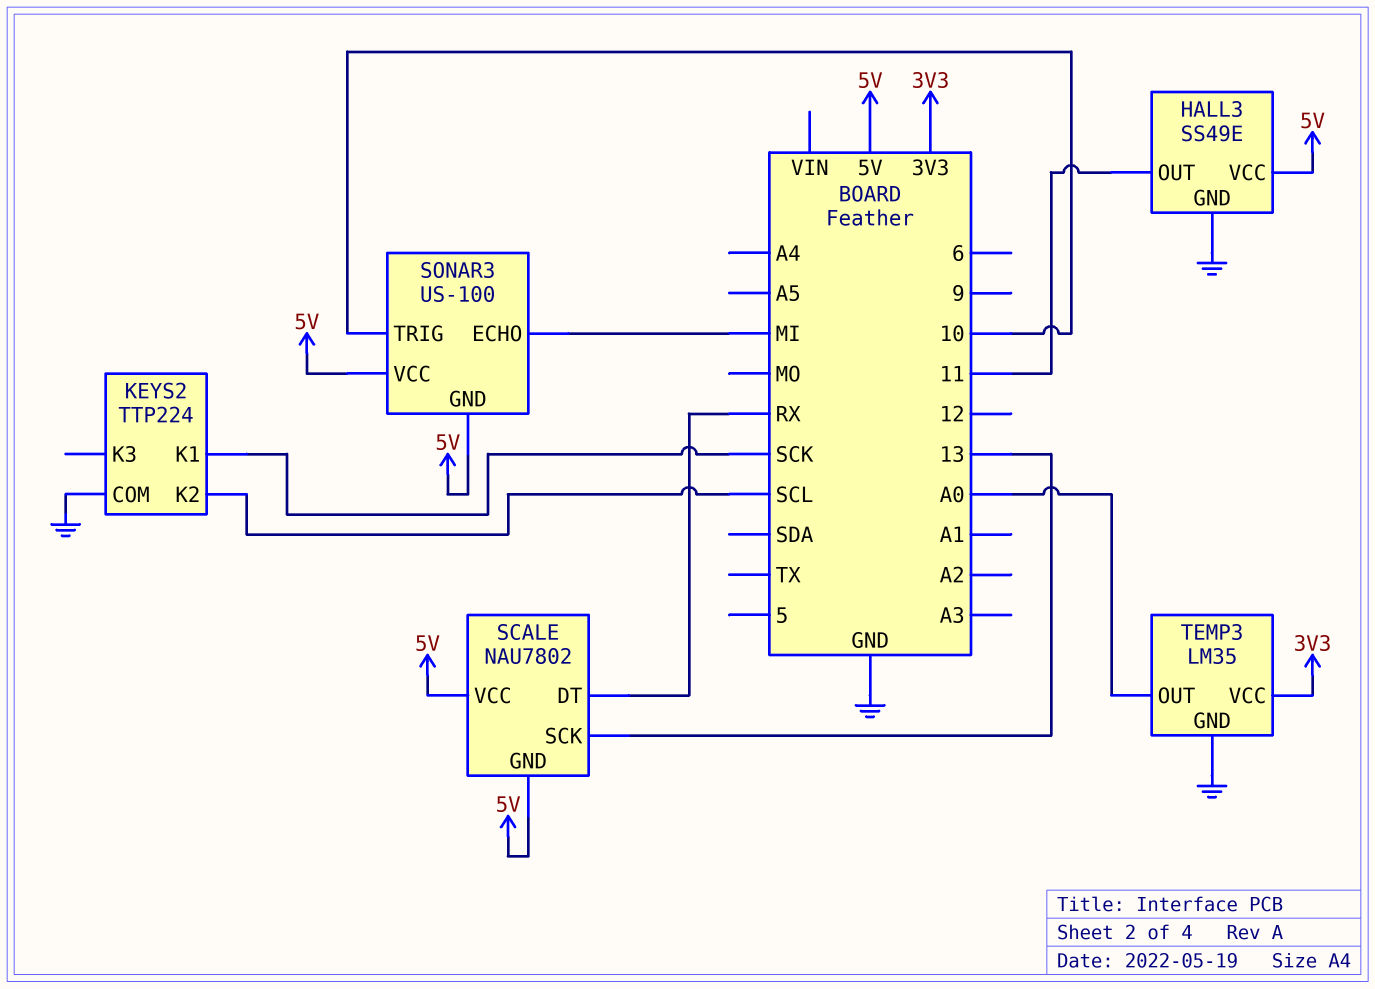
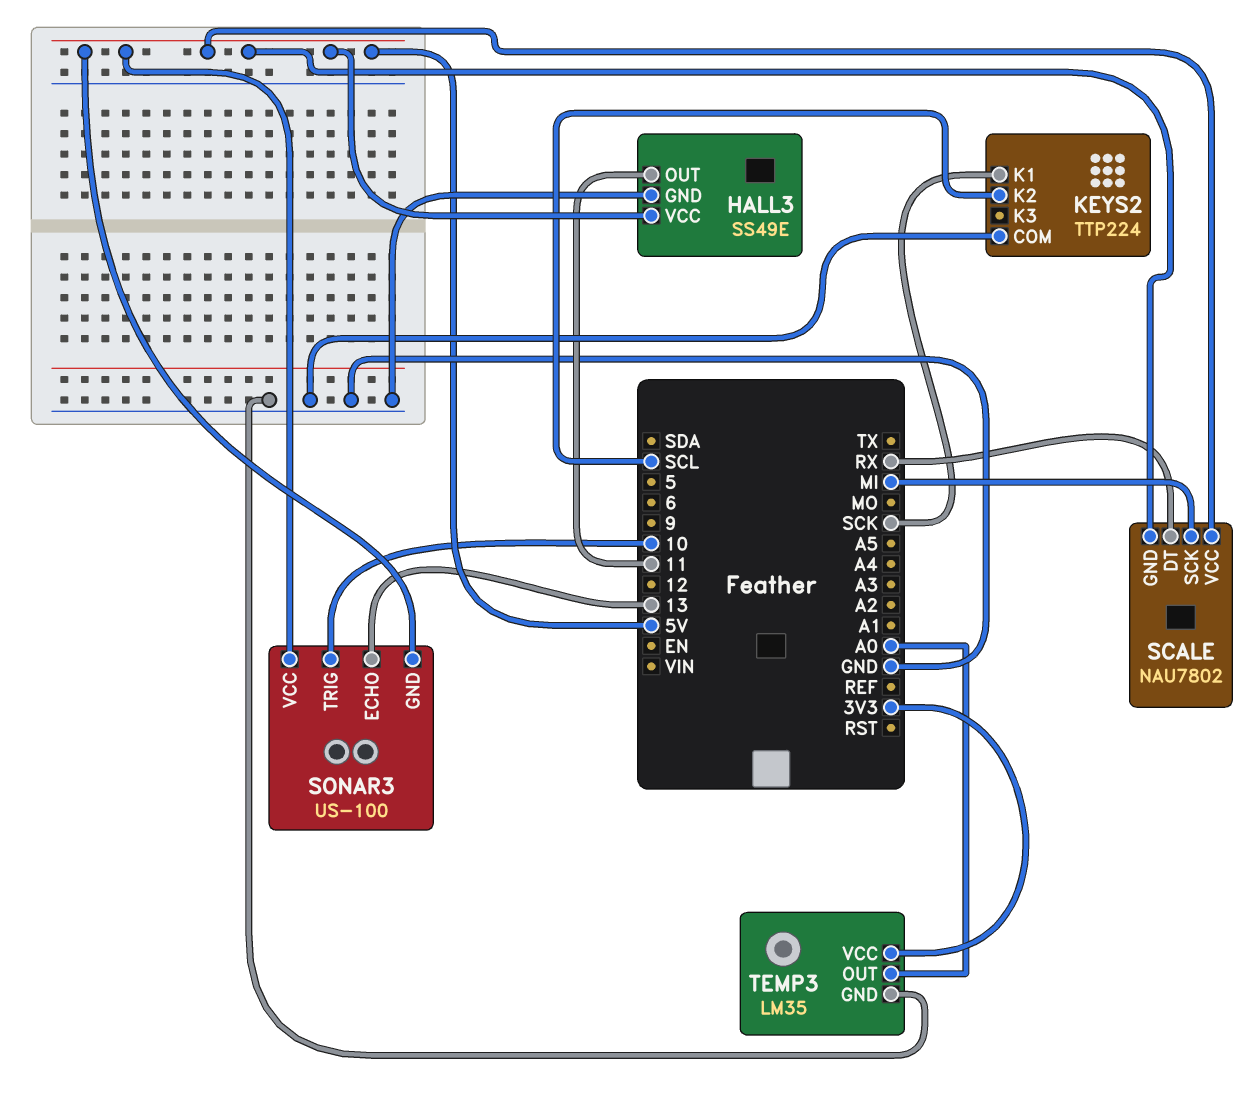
SCALE pin SCK: 13 -> MI
SONAR3 pin ECHO: MI -> 13

